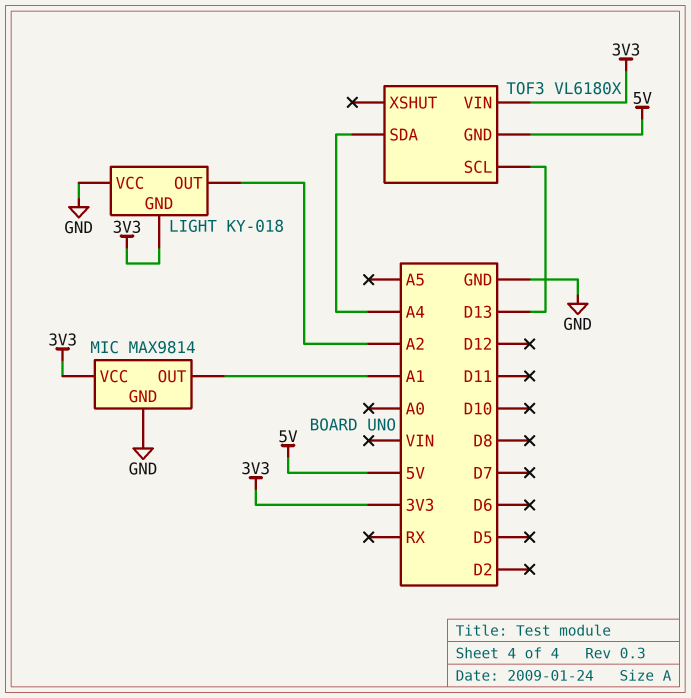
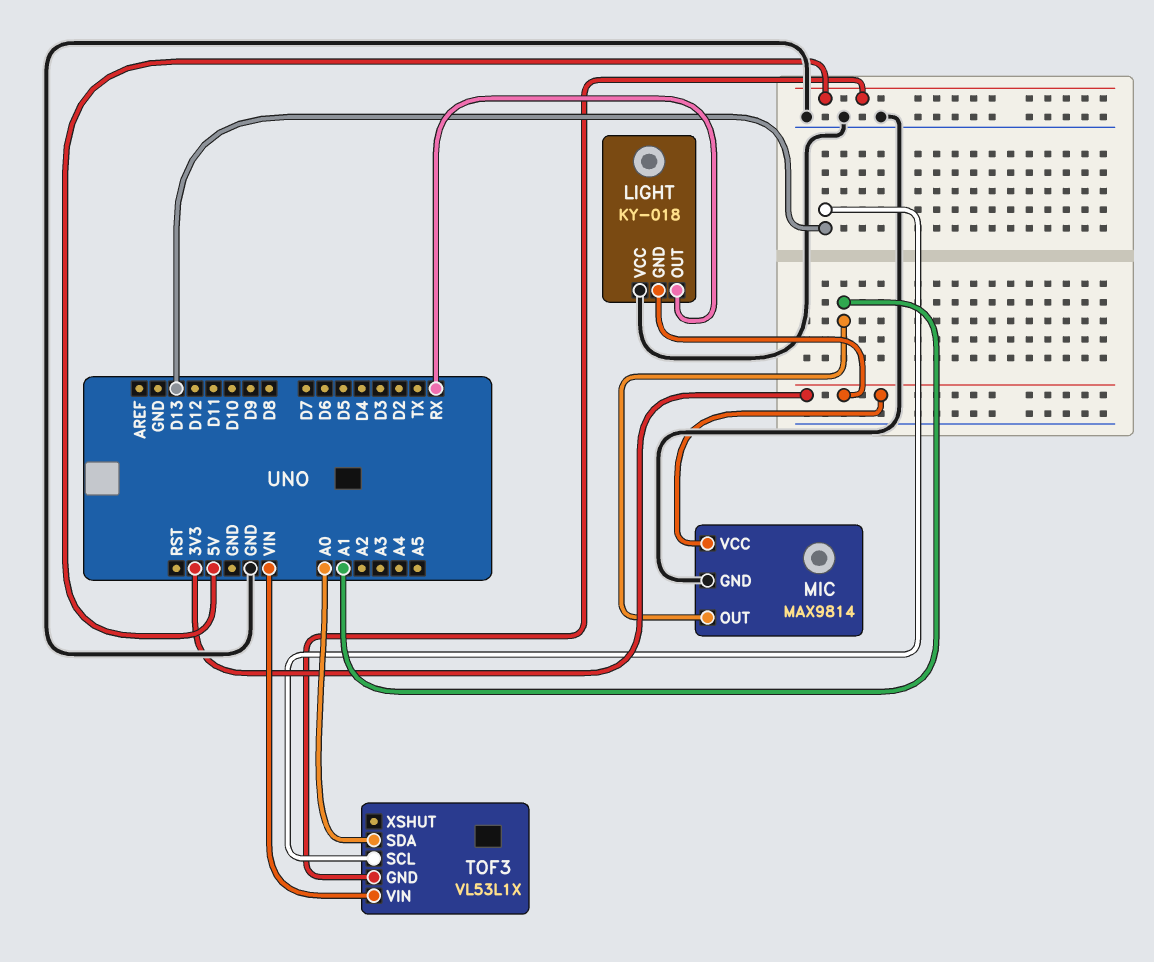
LIGHT pin OUT: A2 -> RX
TOF3: VL6180X -> VL53L1X
TOF3 pin SDA: A4 -> A0
TOF3 pin VIN: 3V3 -> VIN

